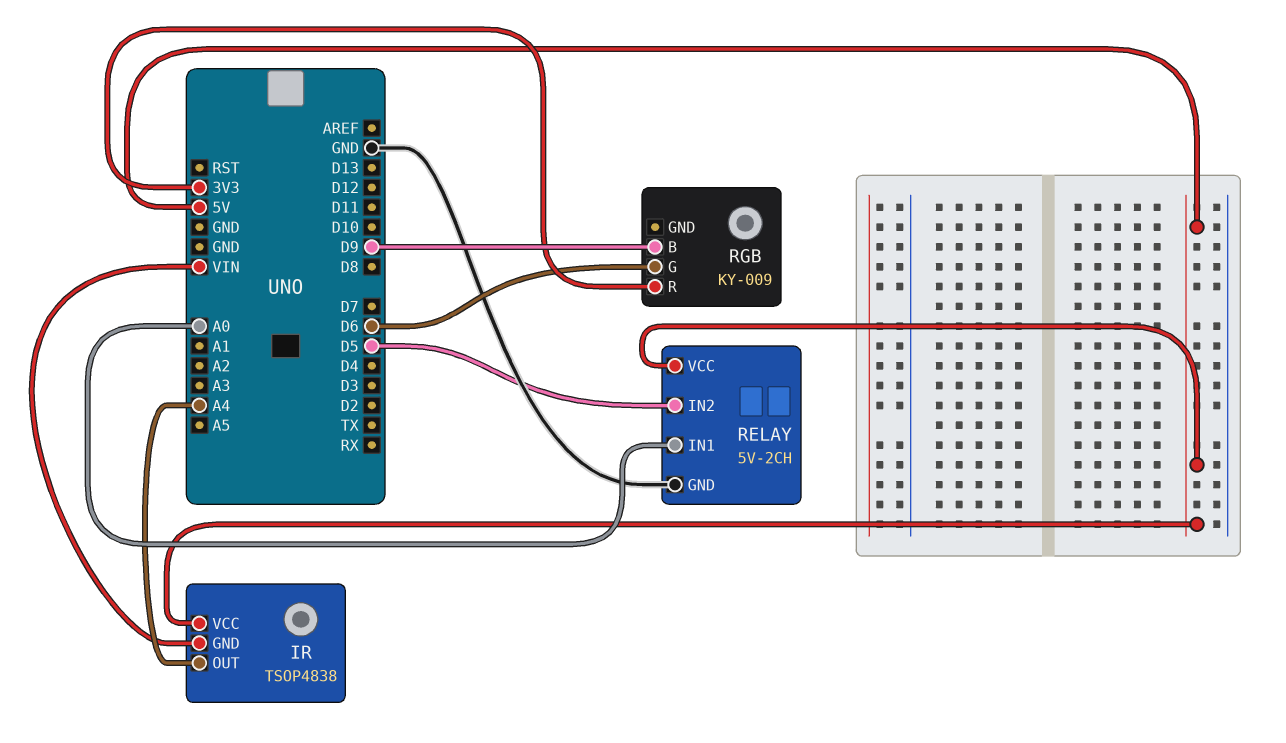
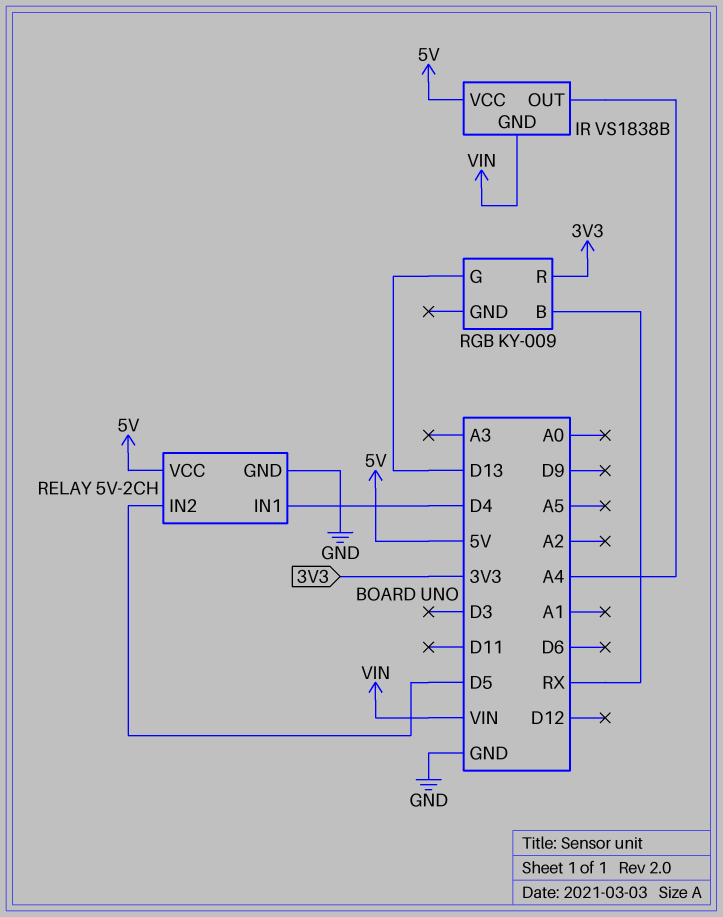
IR: TSOP4838 -> VS1838B
RELAY pin IN1: A0 -> D4
RGB pin B: D9 -> RX
RGB pin G: D6 -> D13

